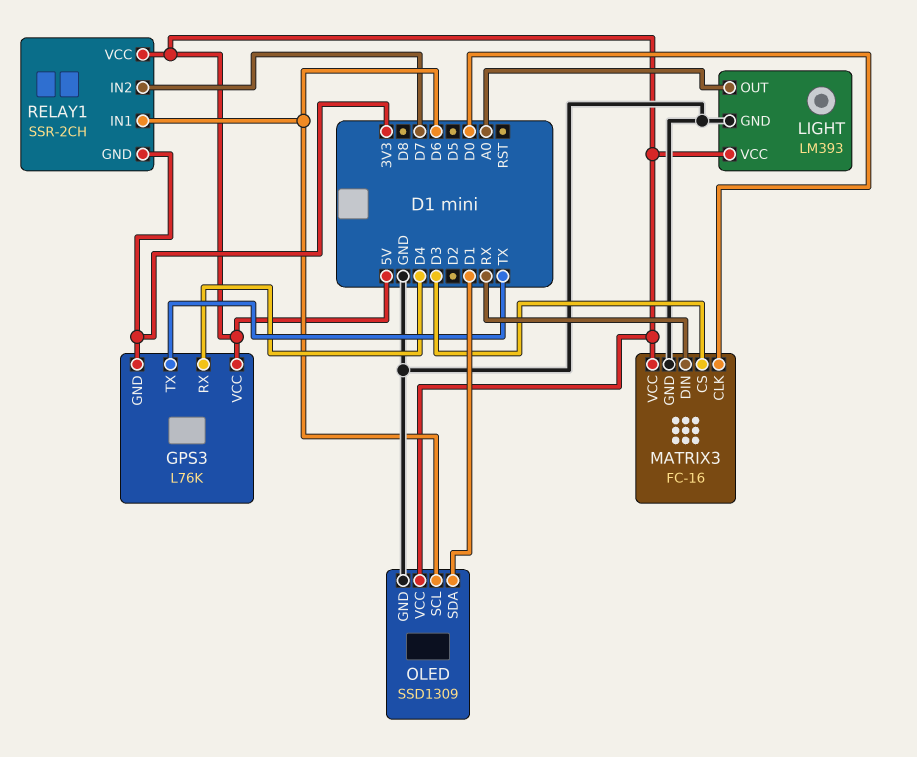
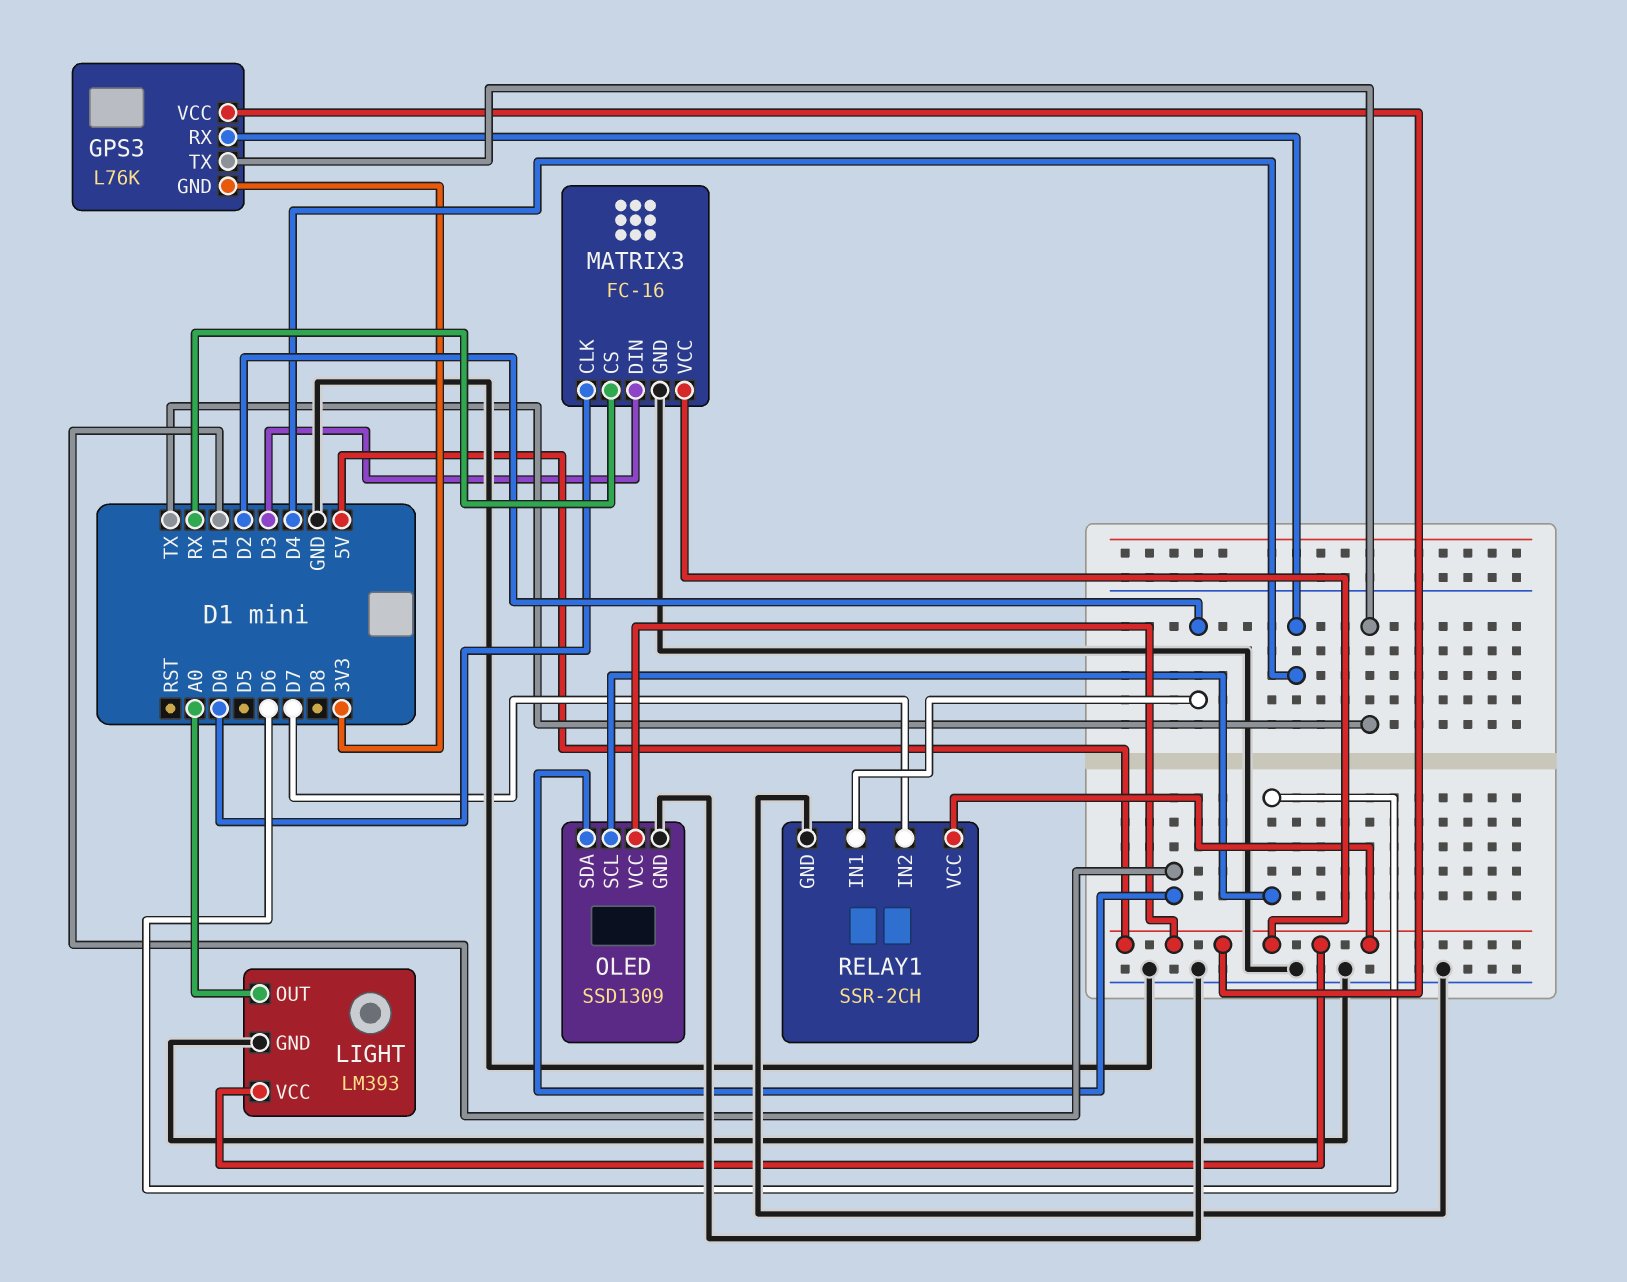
MATRIX3 pin CS: D3 -> RX
MATRIX3 pin DIN: RX -> D3
RELAY1 pin GND: 3V3 -> GND
RELAY1 pin IN1: D6 -> D2

